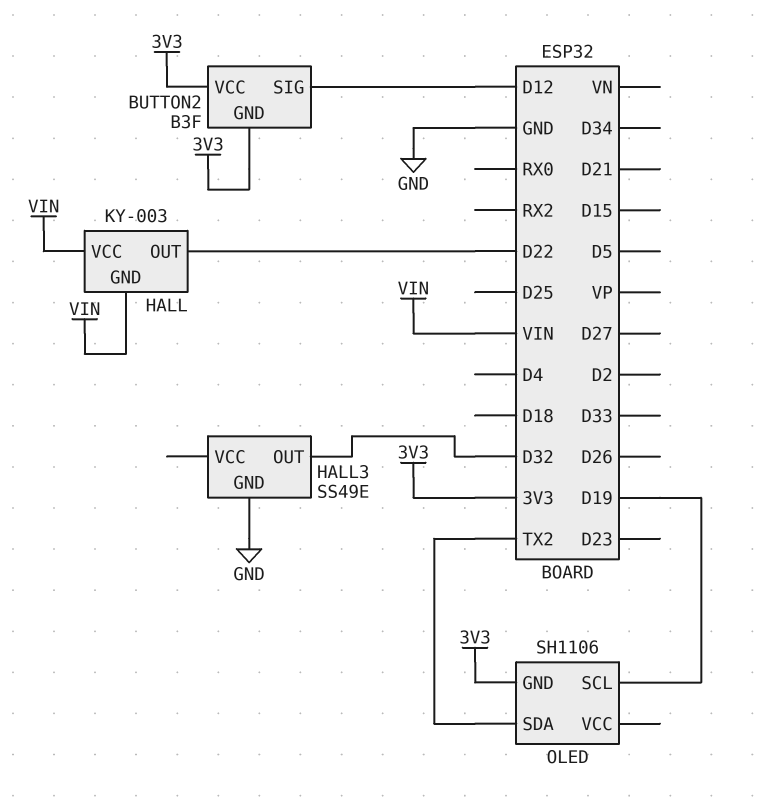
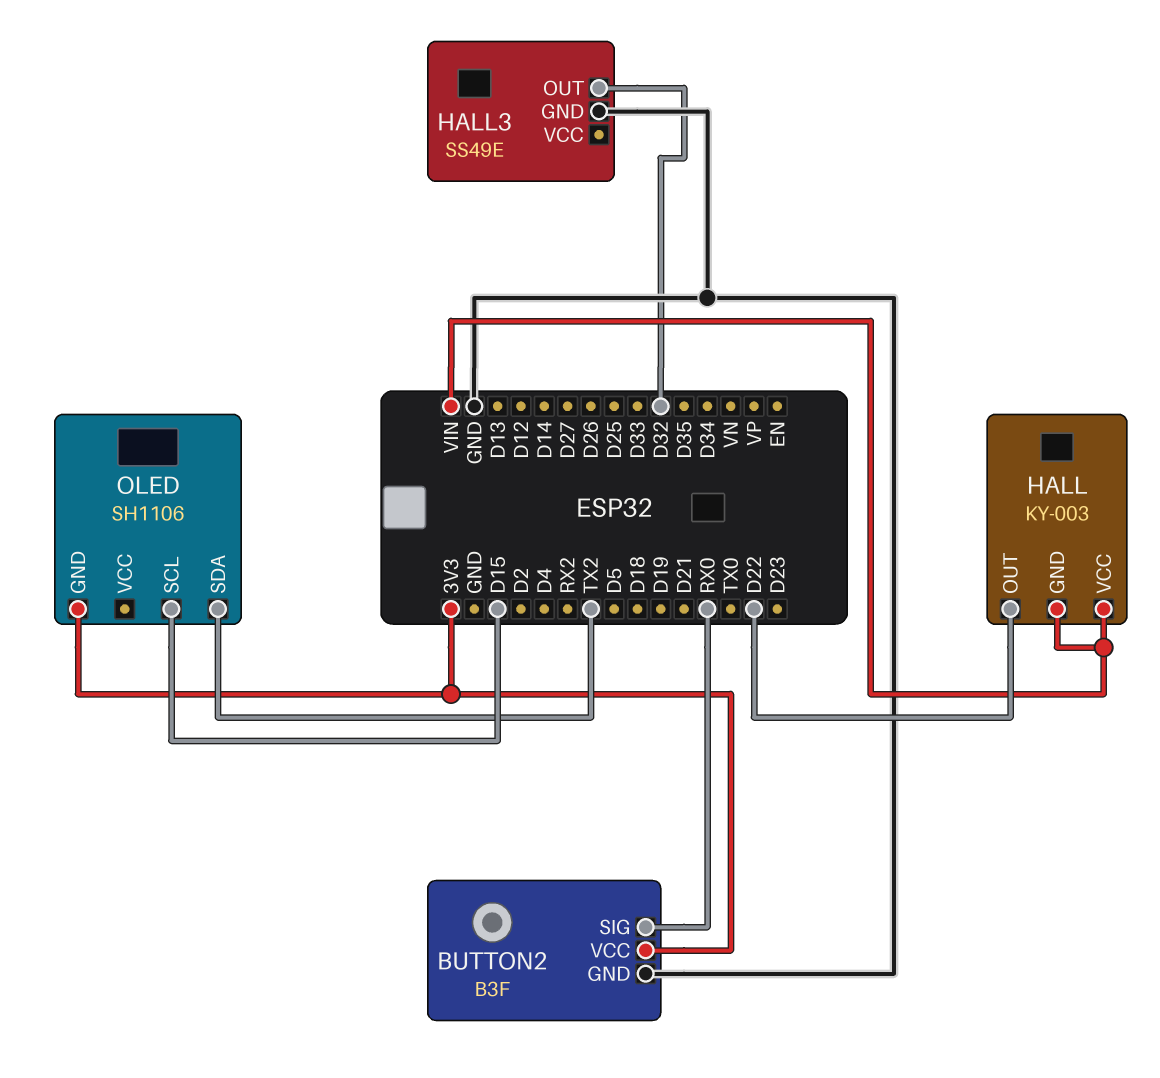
BUTTON2 pin GND: 3V3 -> GND
BUTTON2 pin SIG: D12 -> RX0
OLED pin SCL: D19 -> D15

